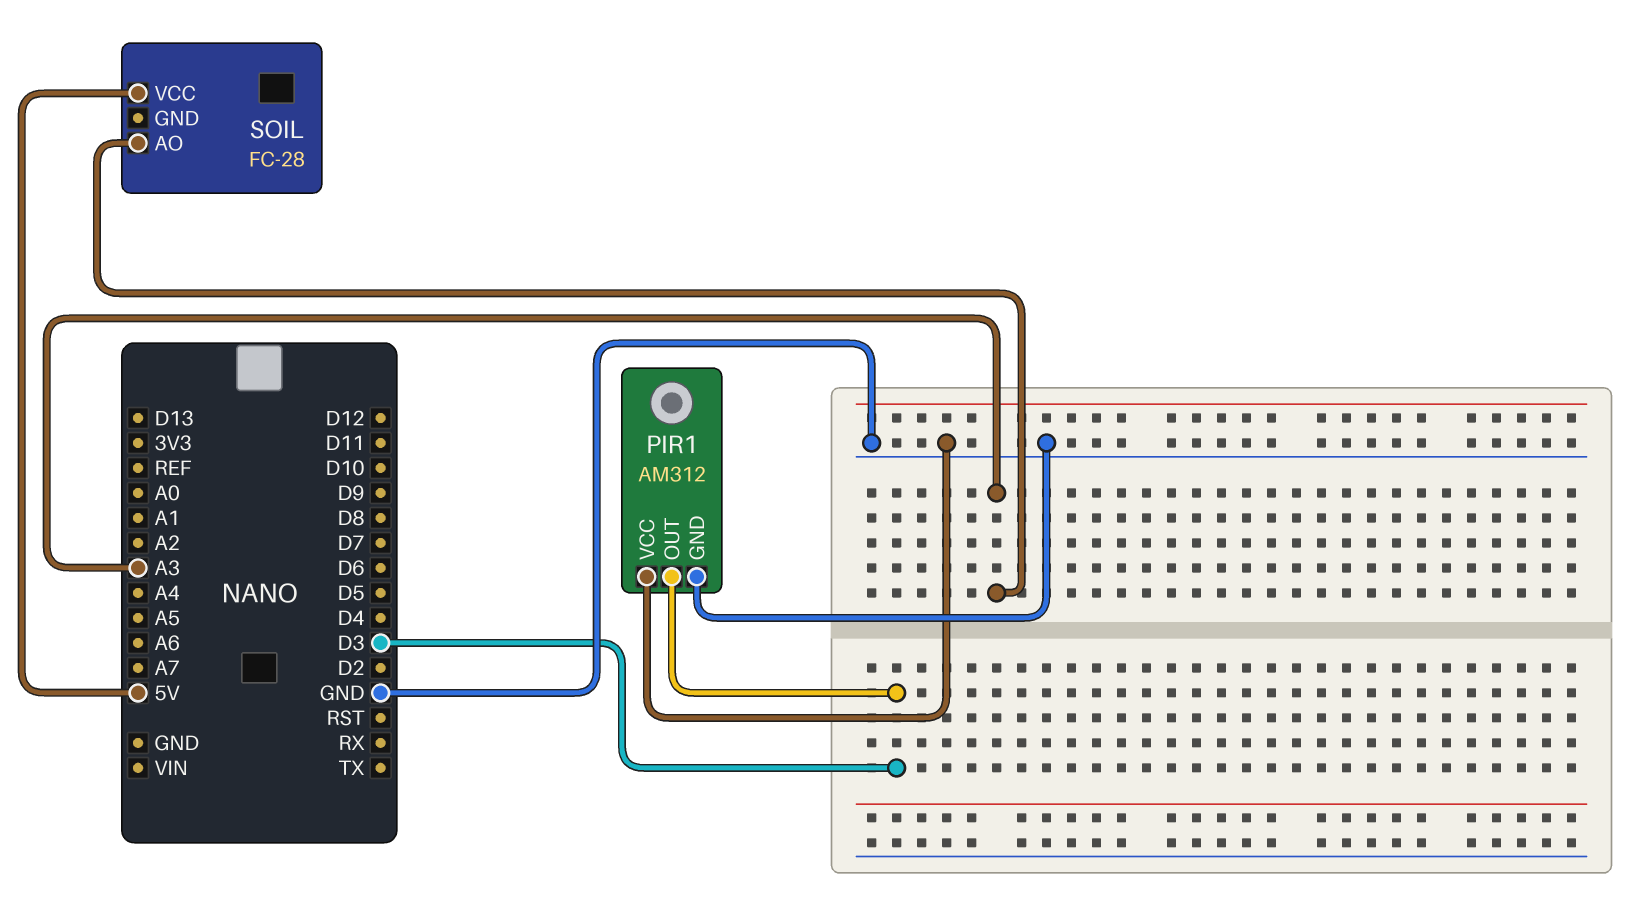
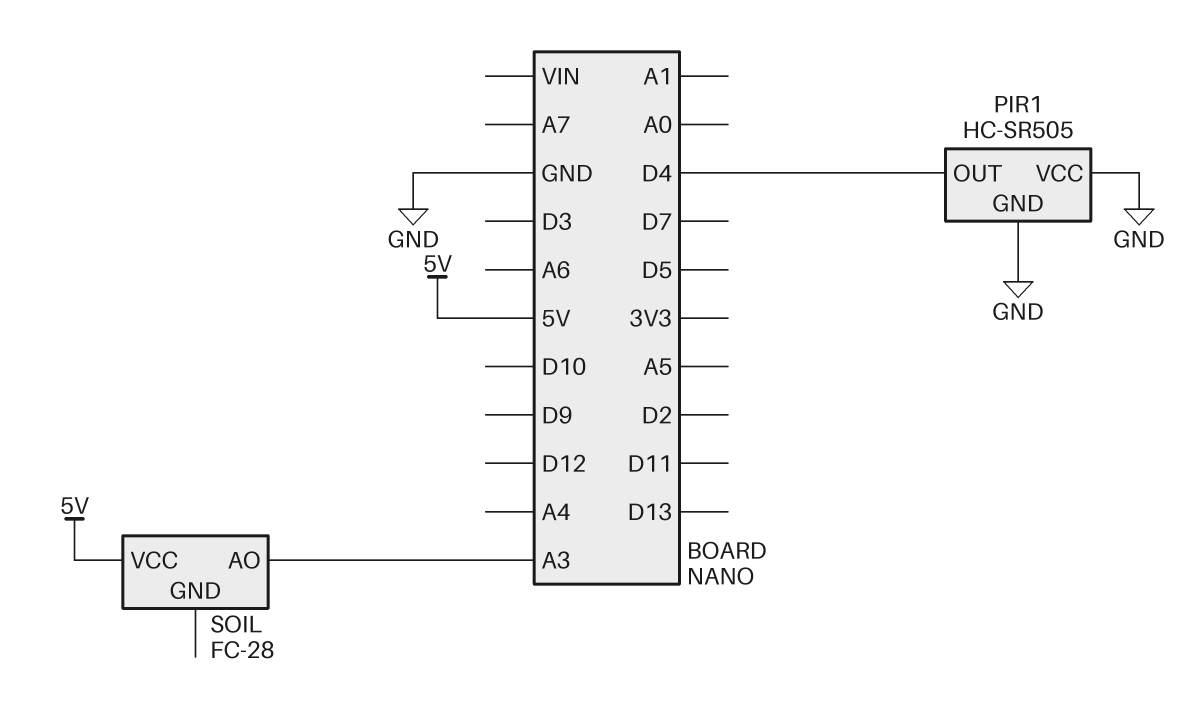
PIR1: AM312 -> HC-SR505
PIR1 pin OUT: D3 -> D4

